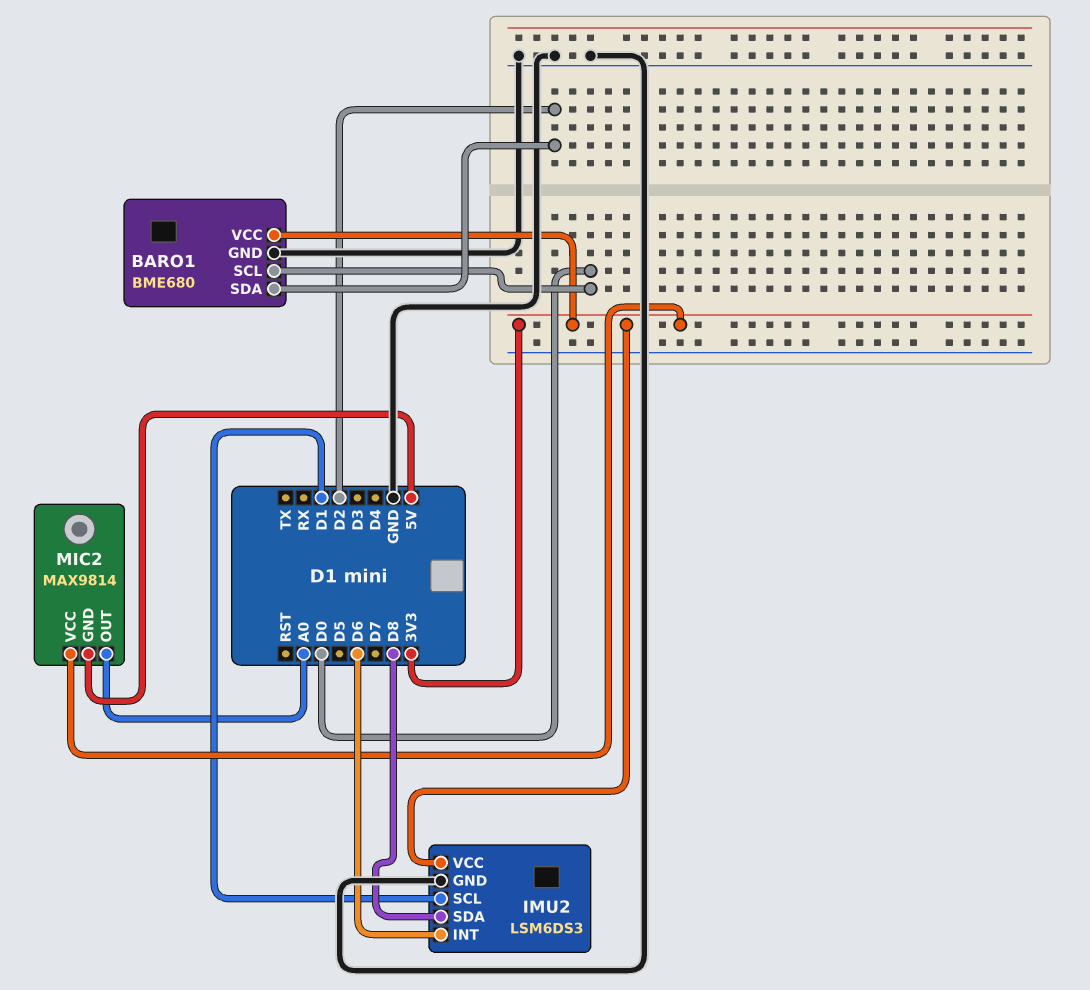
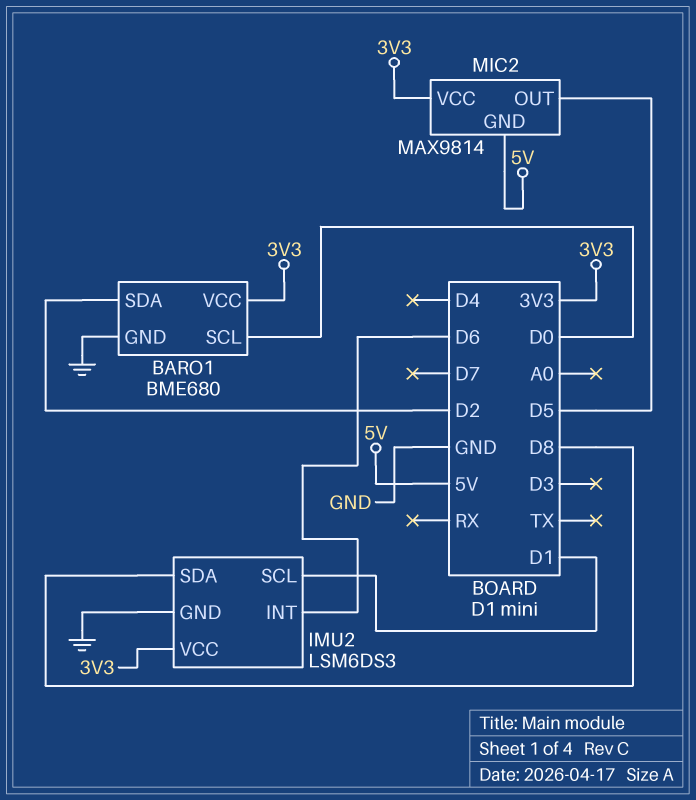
MIC2 pin OUT: A0 -> D5

